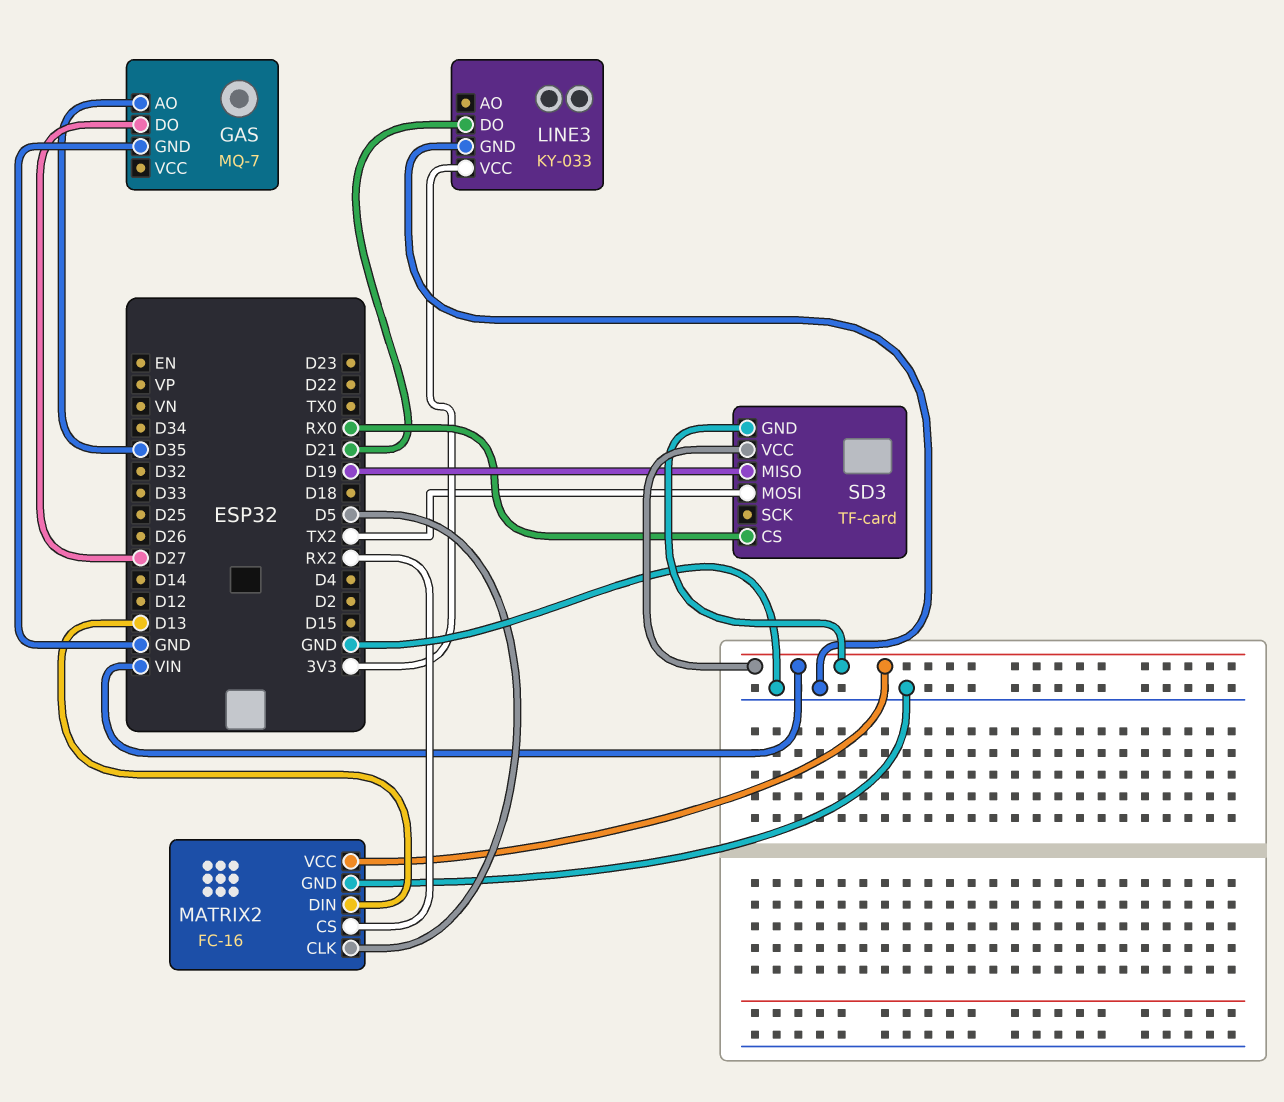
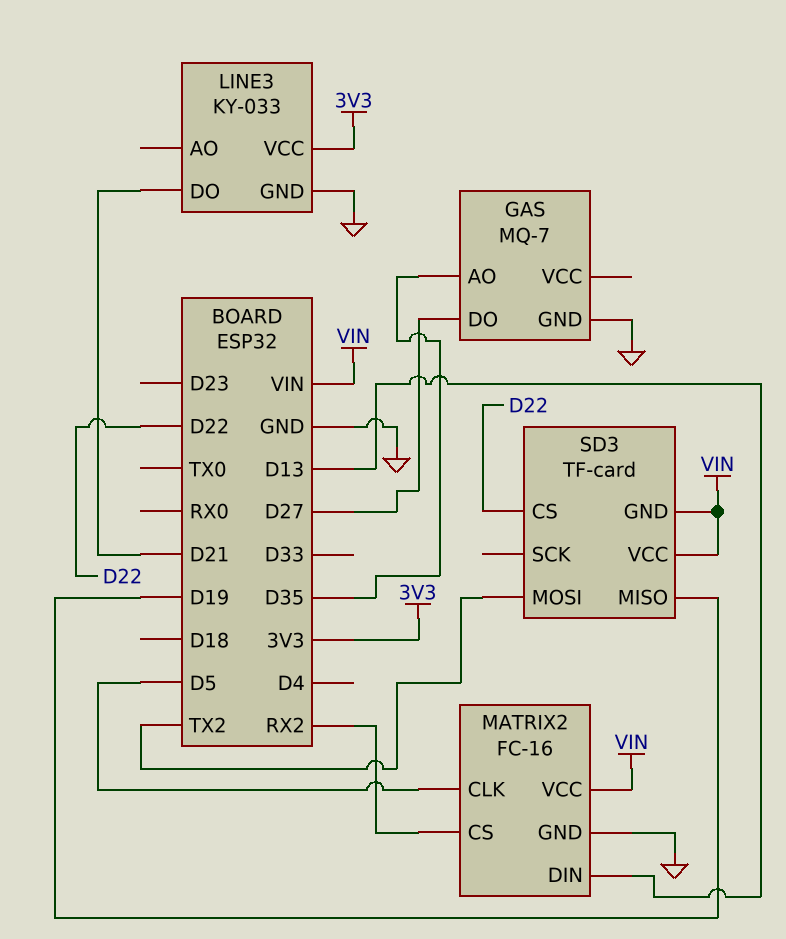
SD3 pin CS: RX0 -> D22

